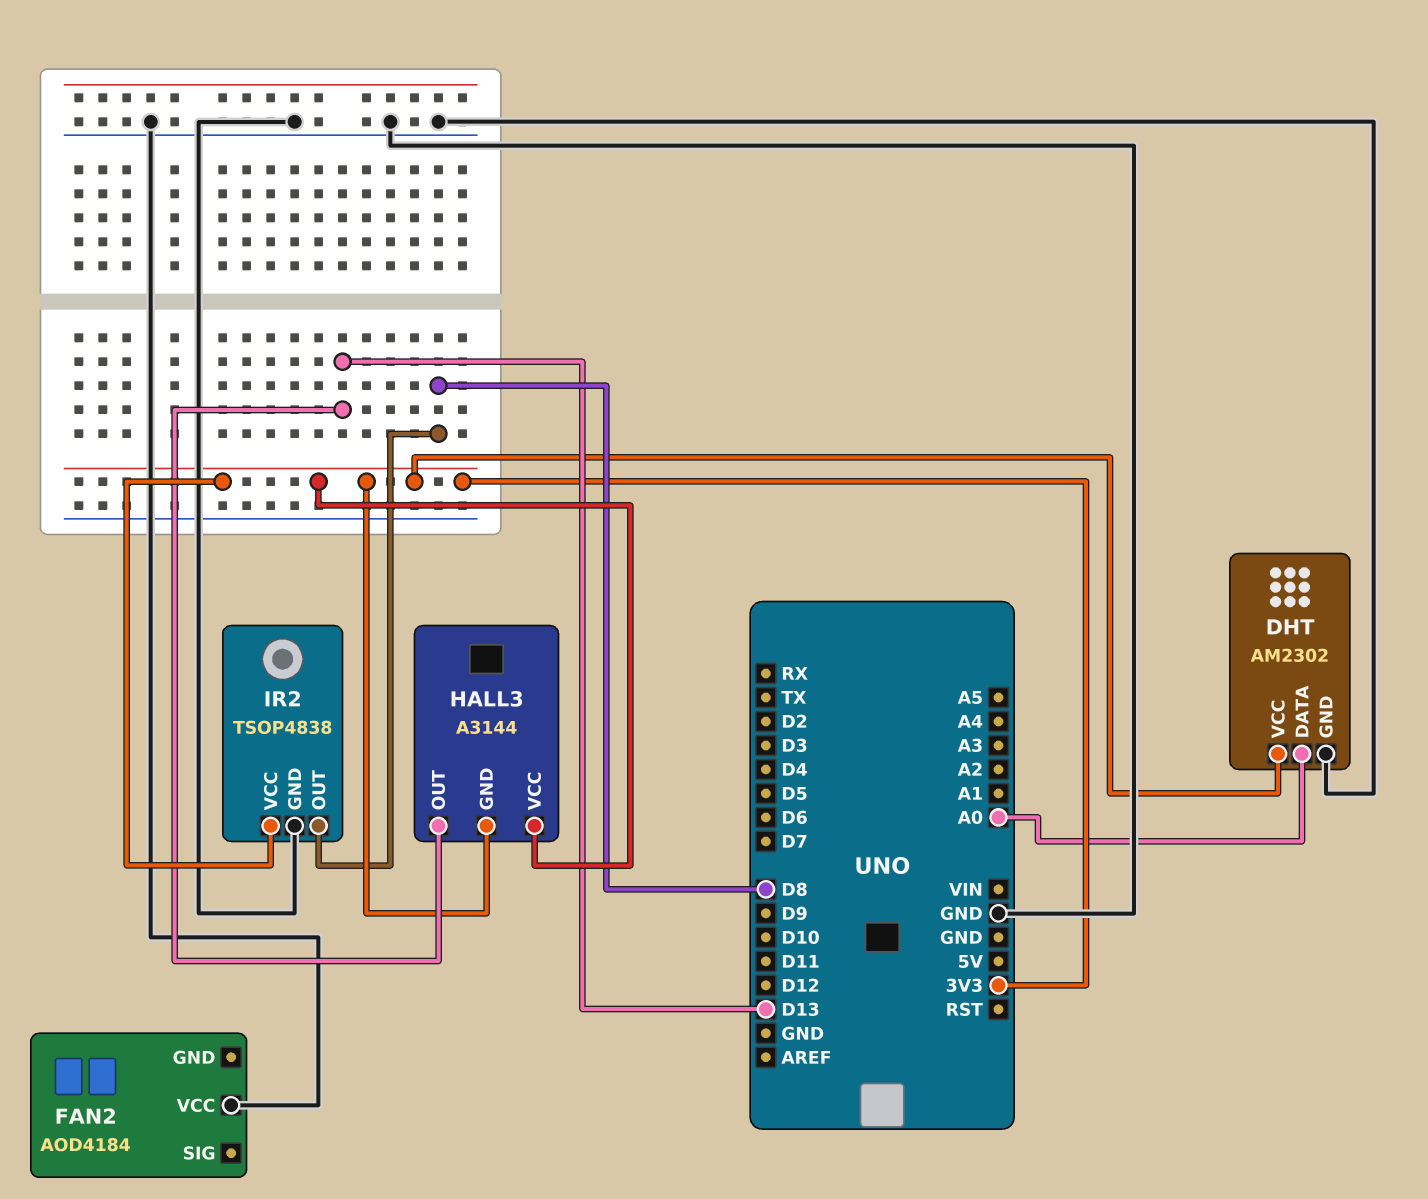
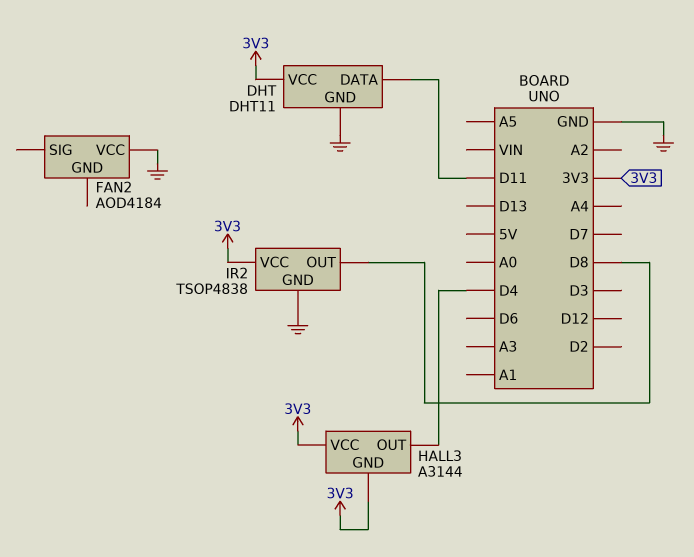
DHT: AM2302 -> DHT11
DHT pin DATA: A0 -> D11
HALL3 pin OUT: D13 -> D4

